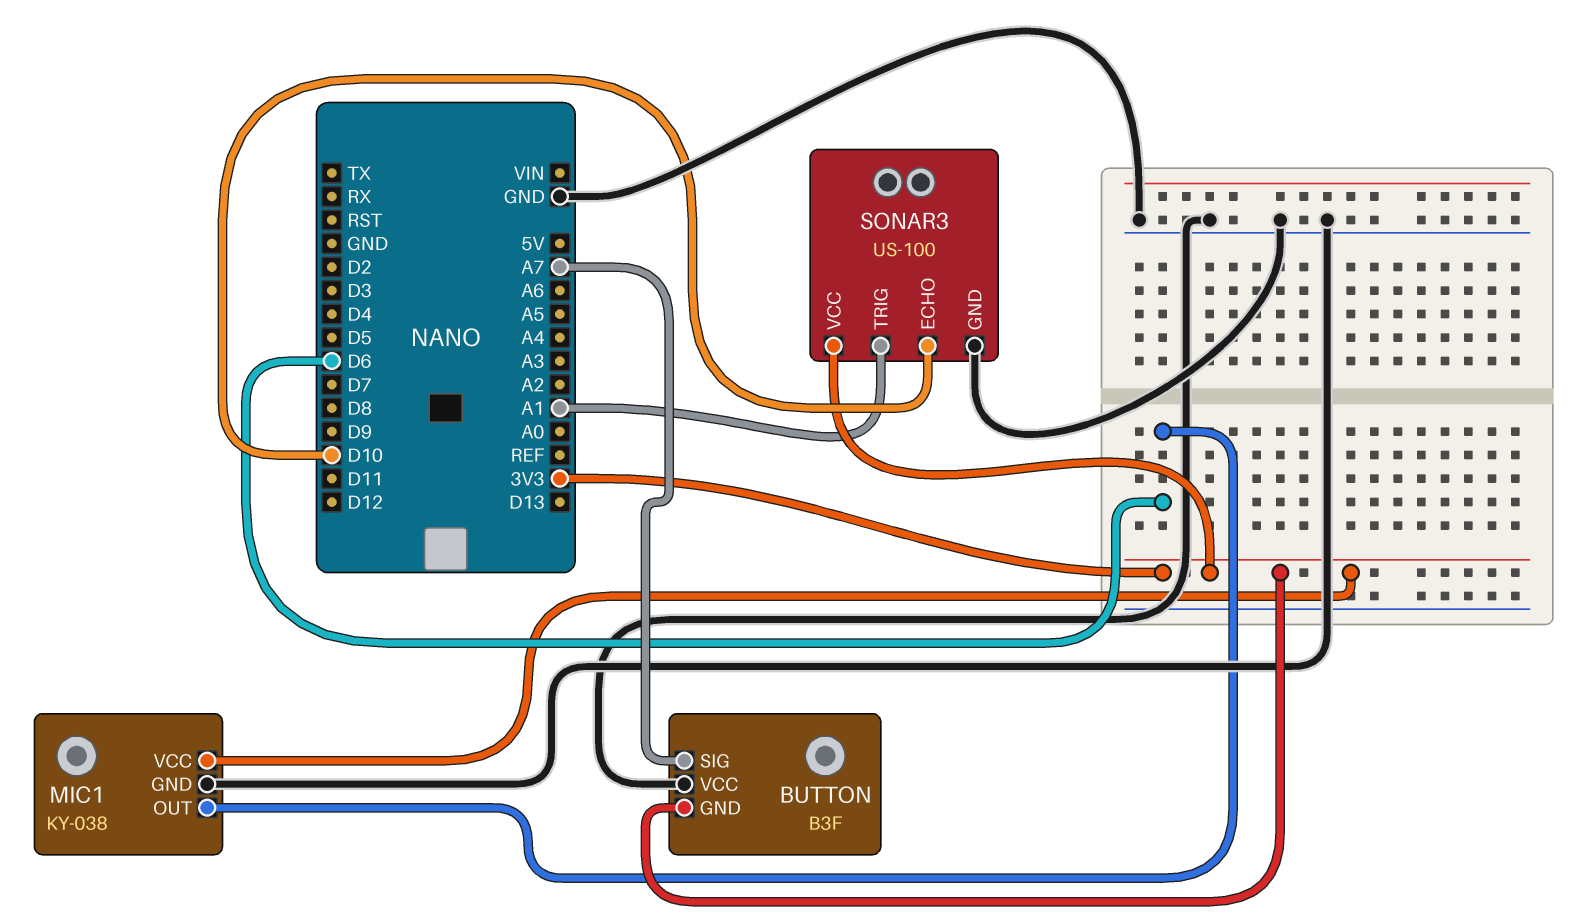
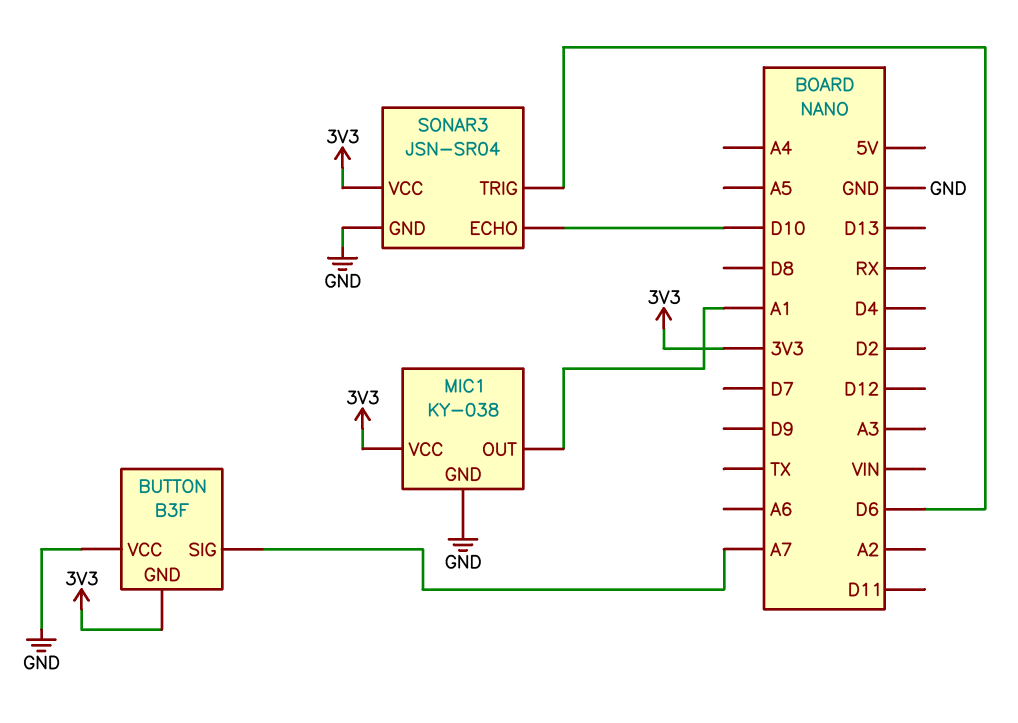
MIC1 pin OUT: D6 -> A1
SONAR3: US-100 -> JSN-SR04
SONAR3 pin TRIG: A1 -> D6

